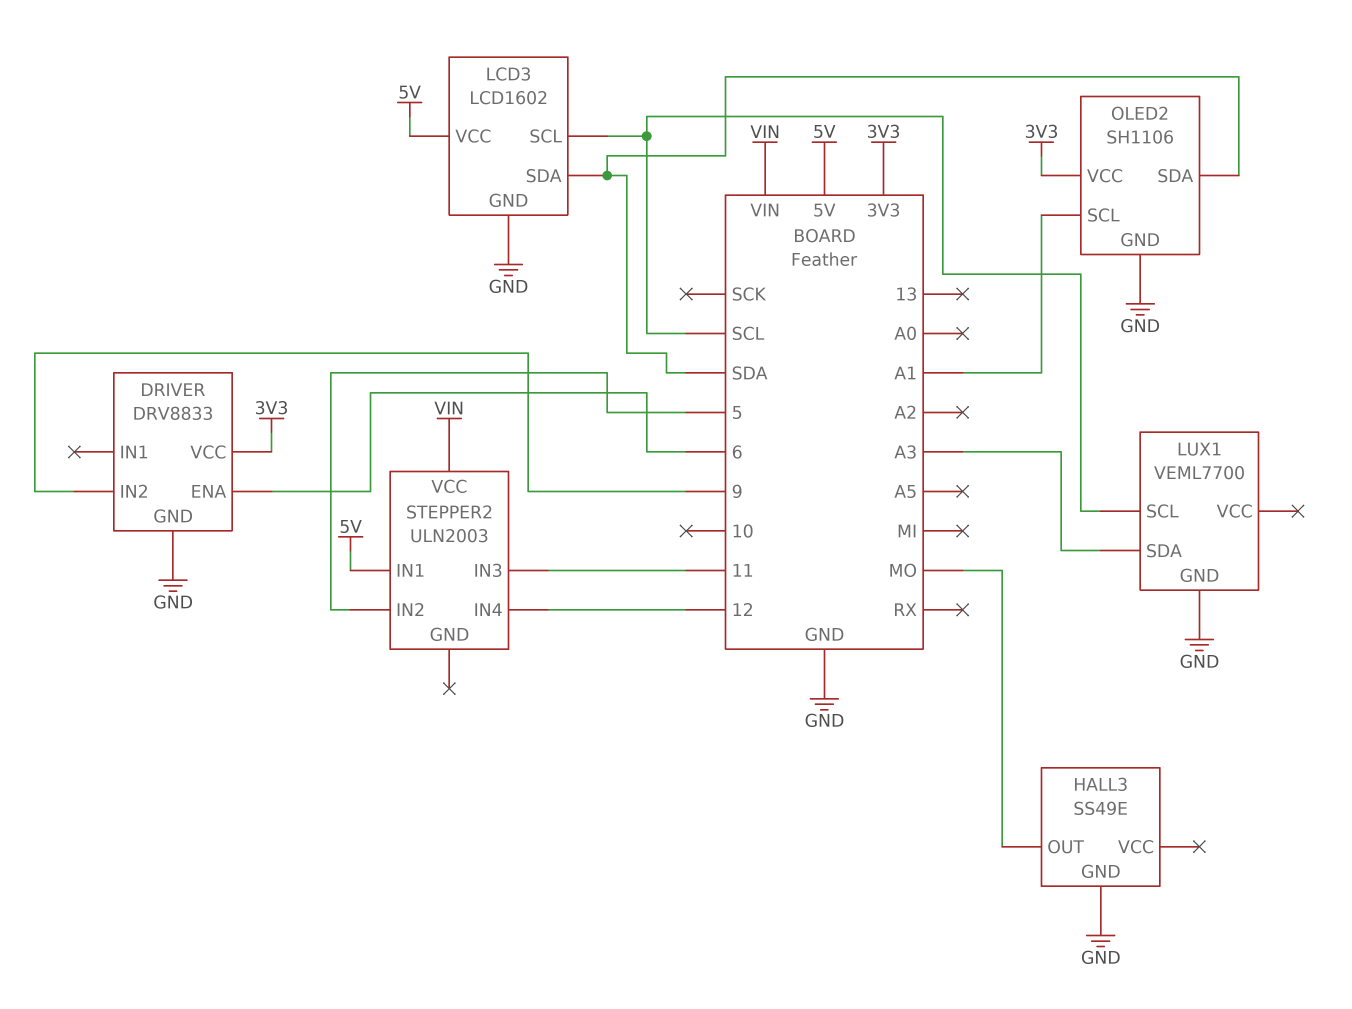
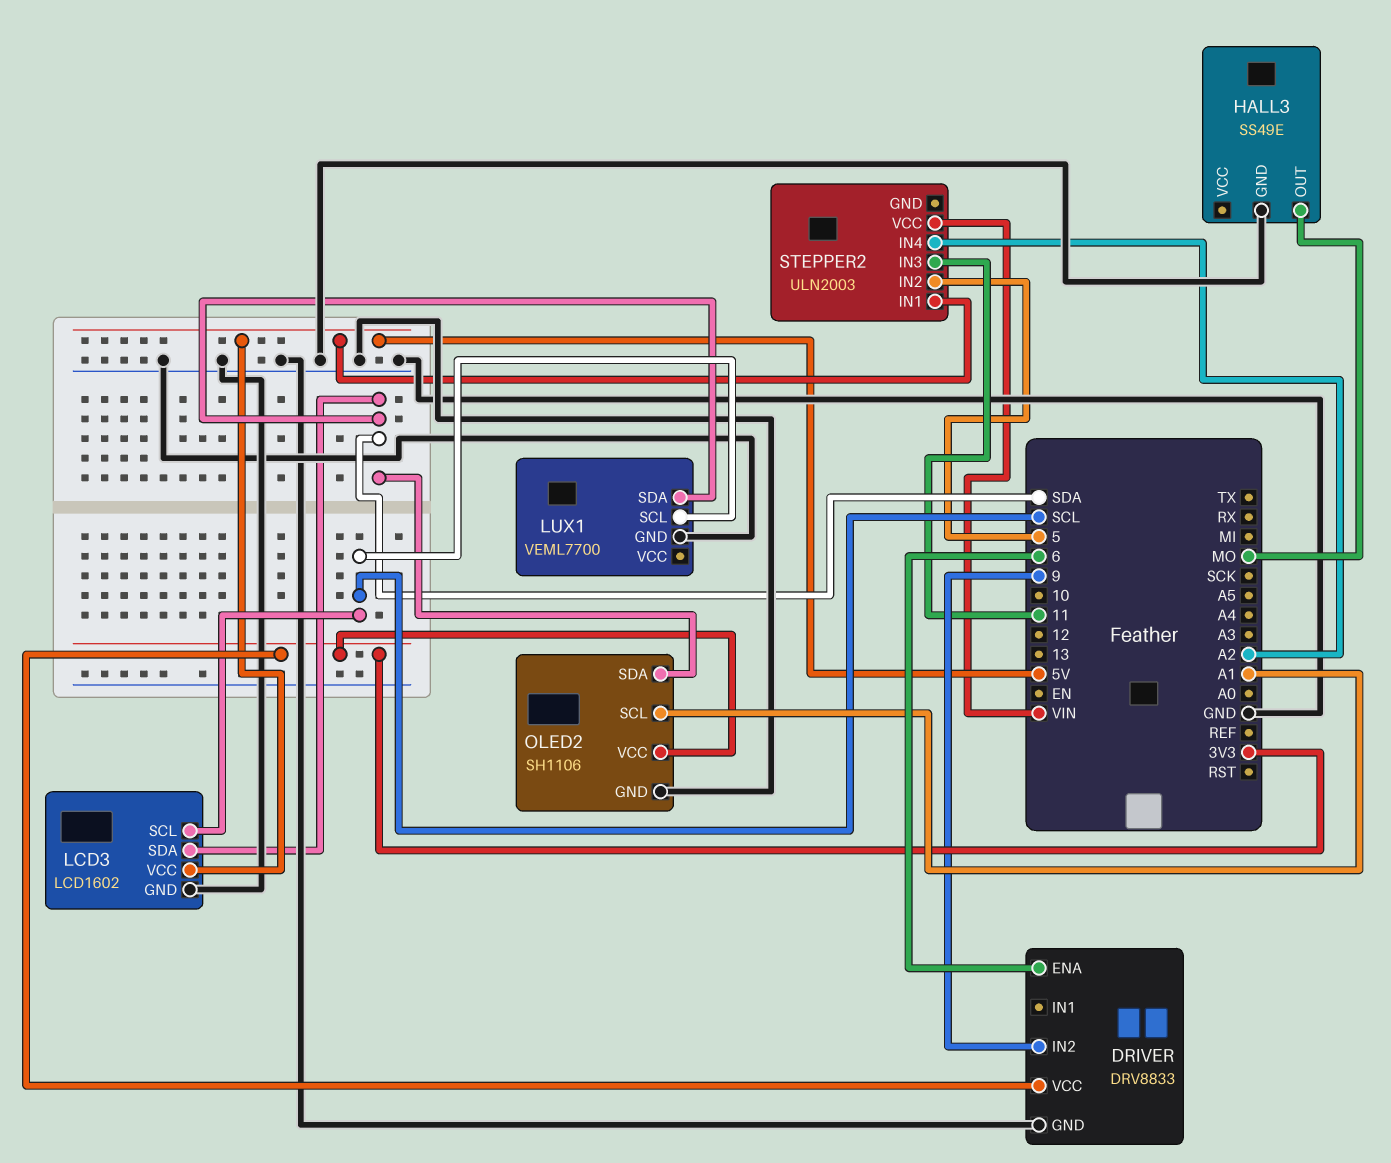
LUX1 pin SDA: A3 -> SDA
STEPPER2 pin IN4: 12 -> A2

